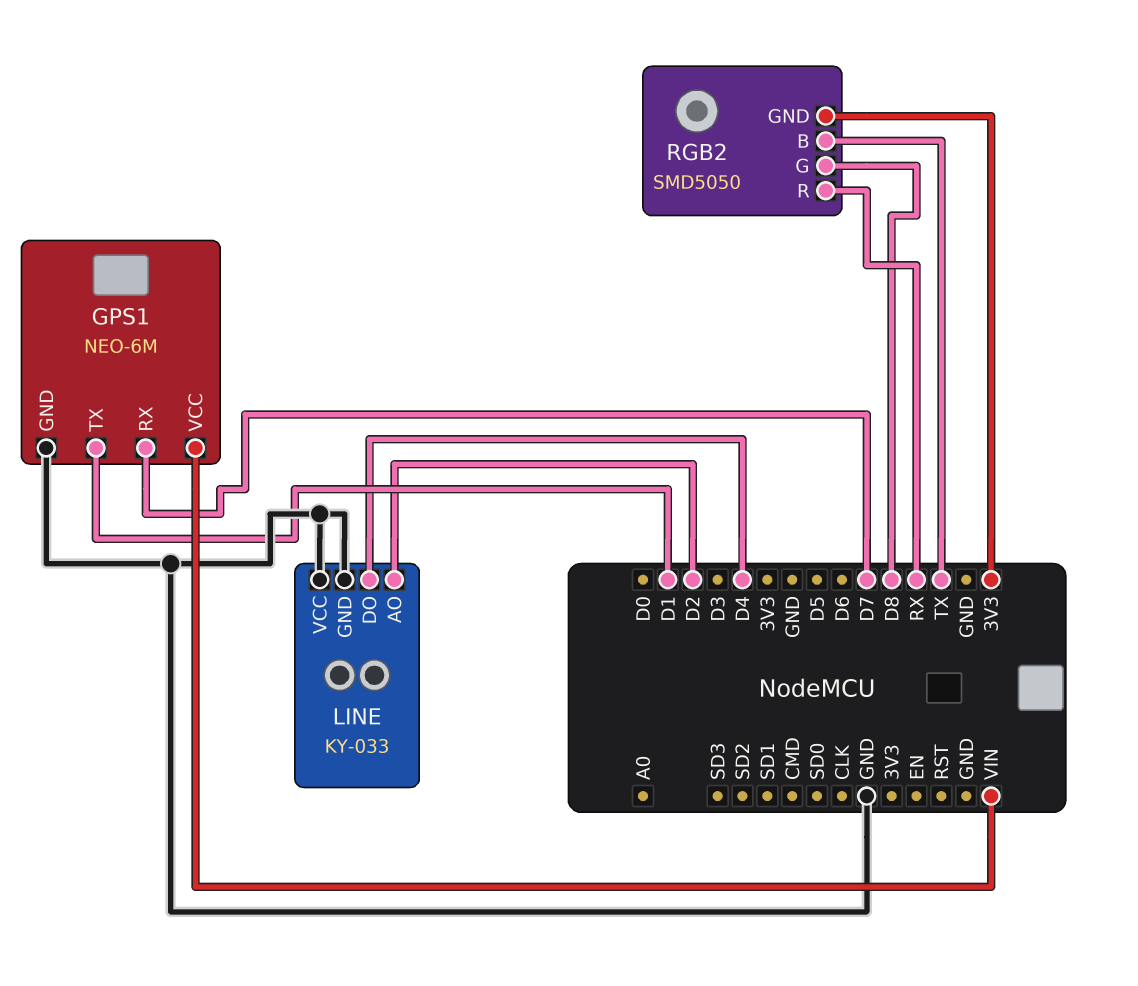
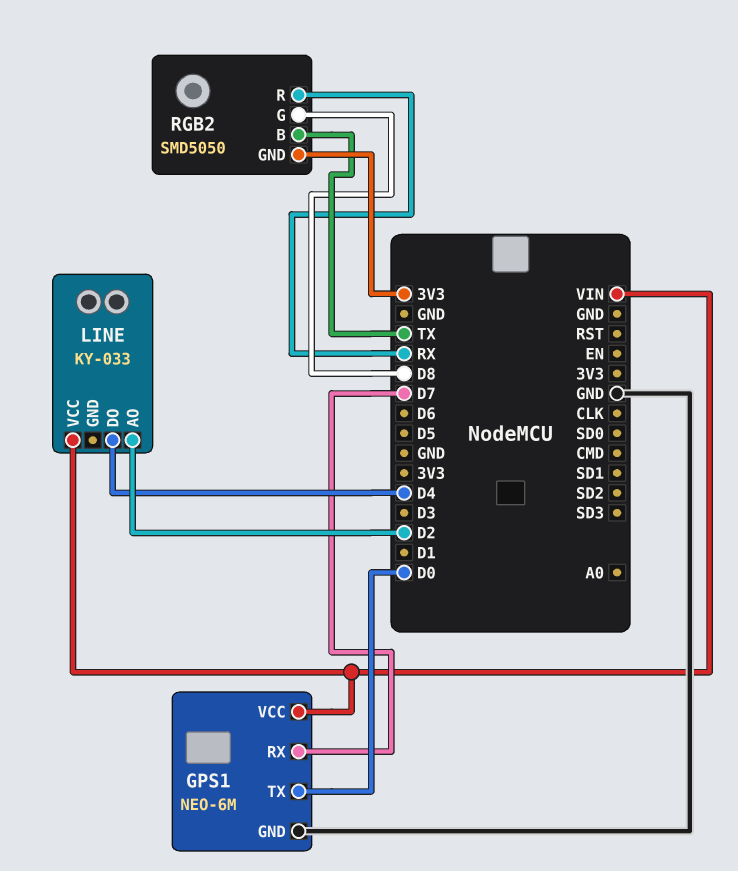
GPS1 pin TX: D1 -> D0
LINE pin GND: GND -> none
LINE pin VCC: GND -> VIN

